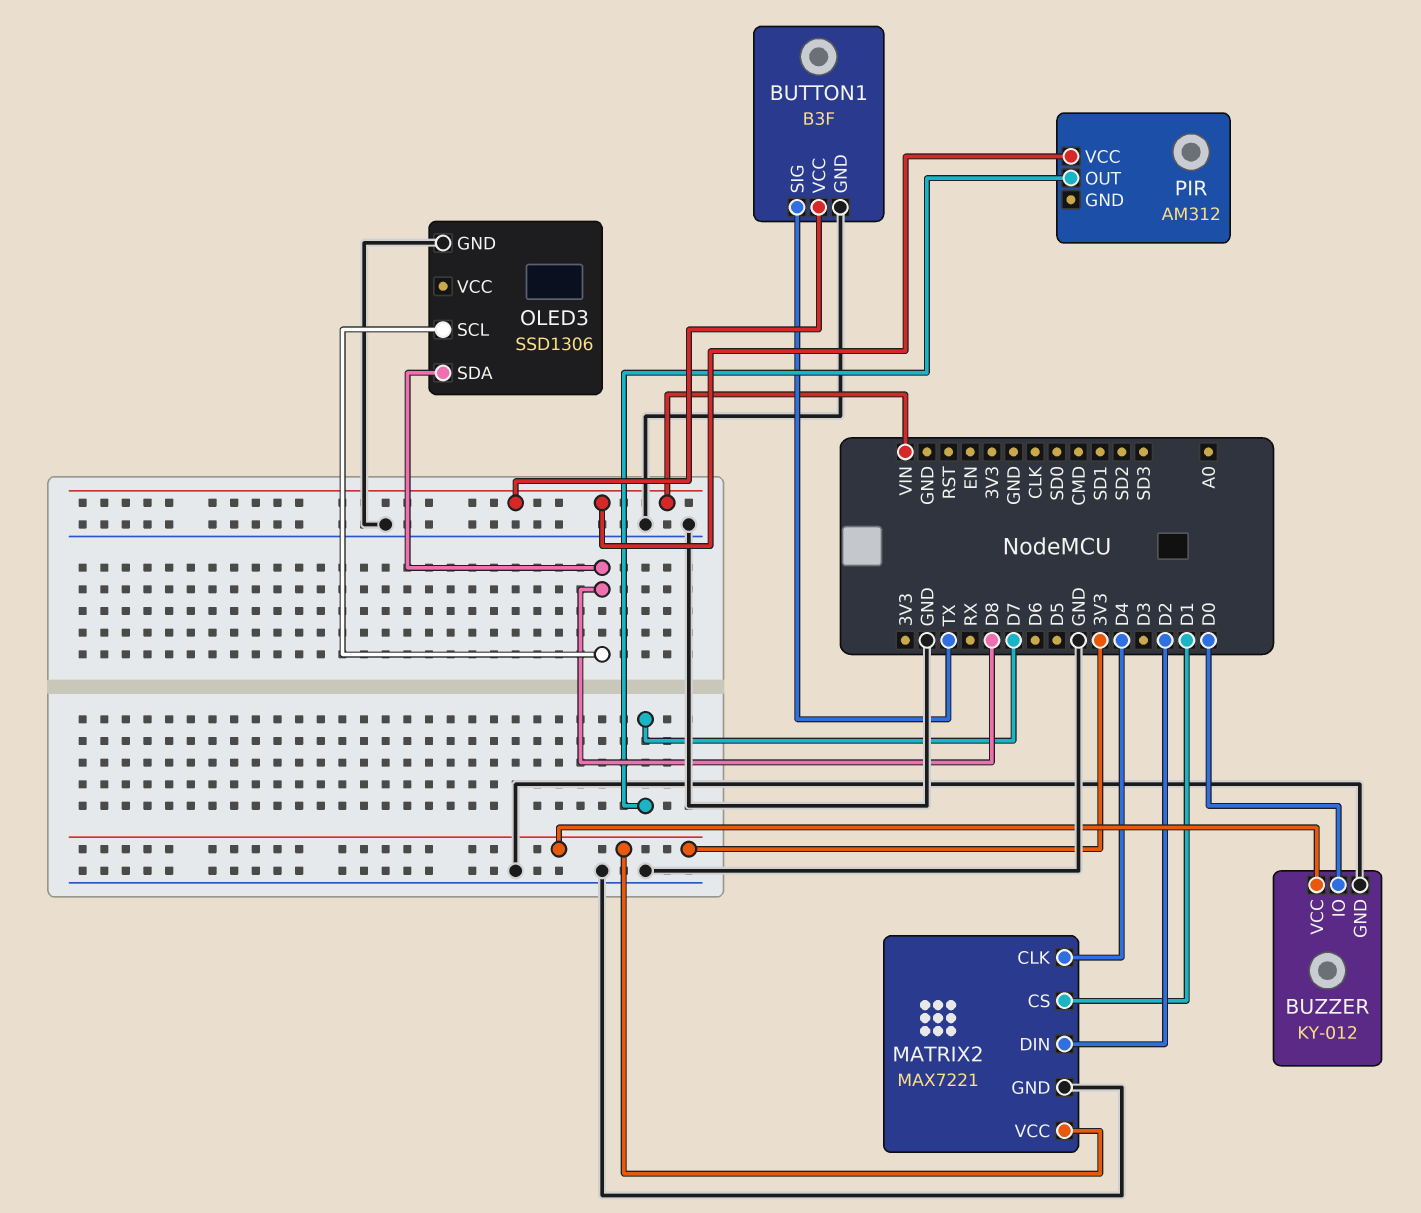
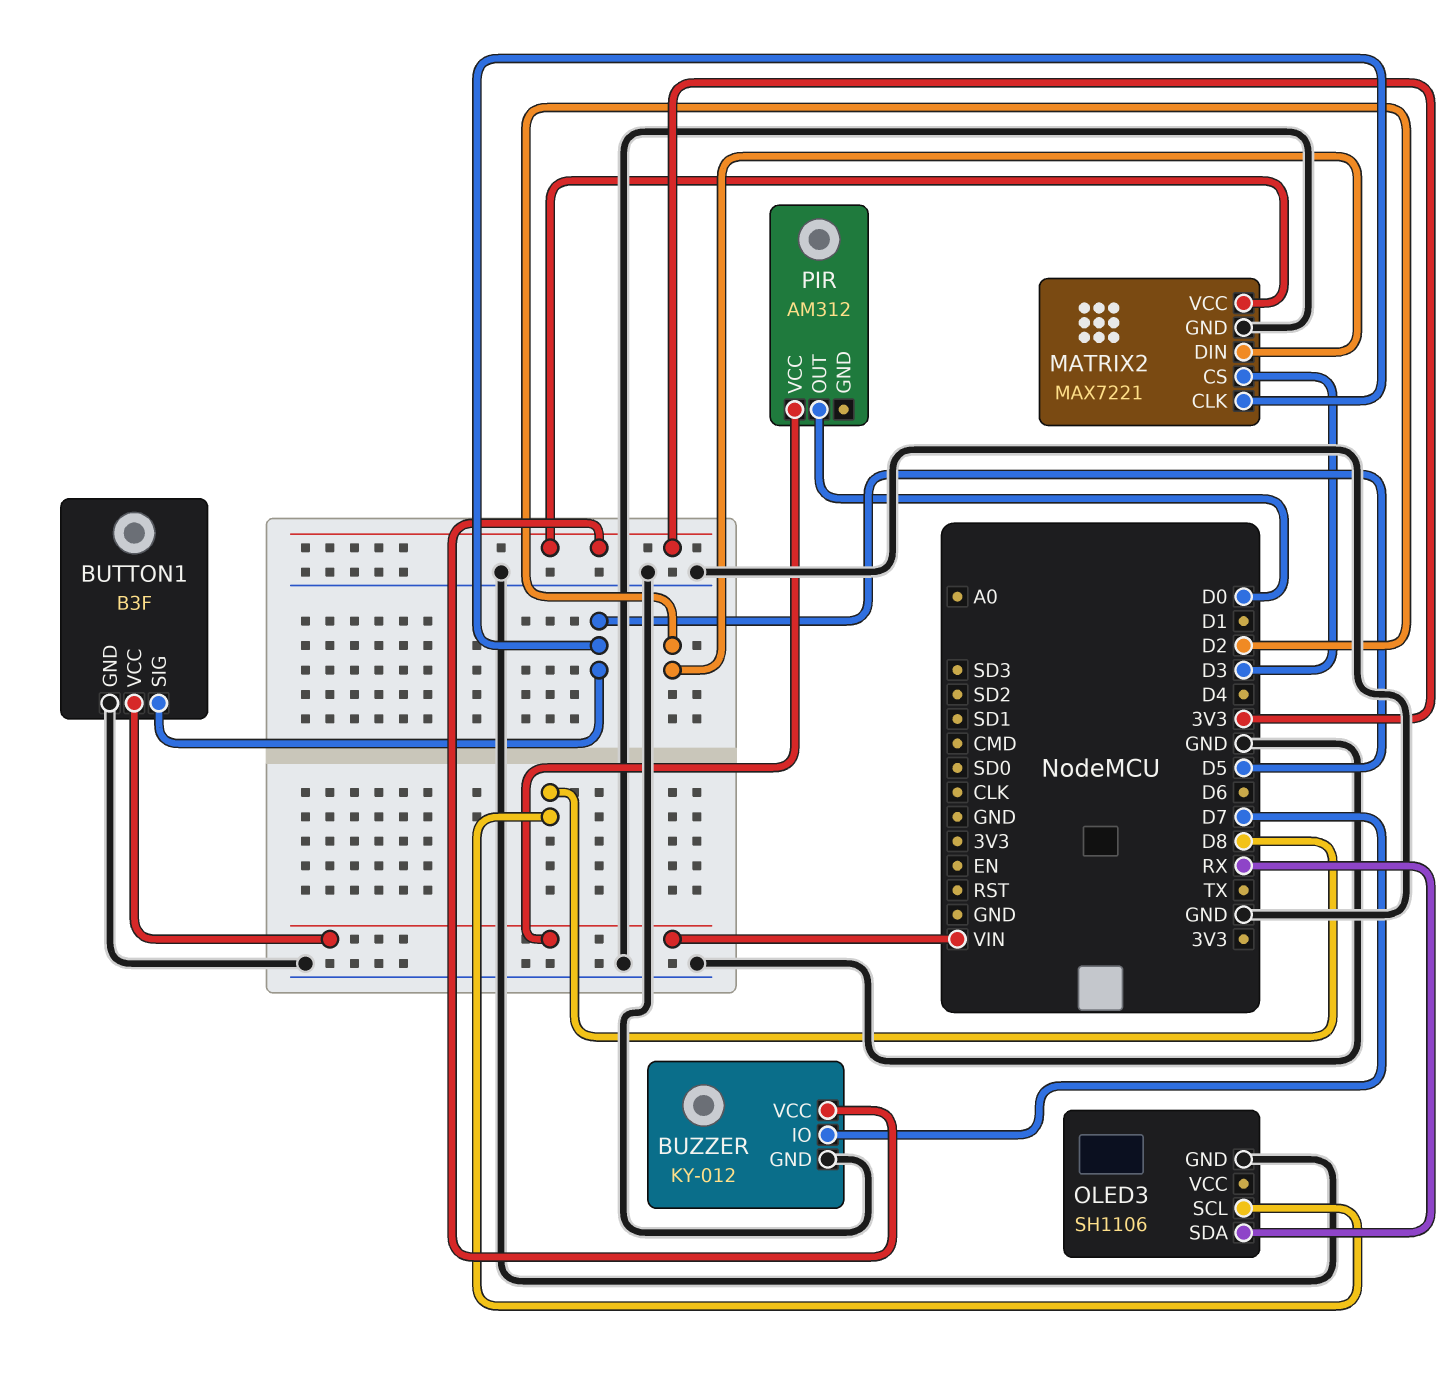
BUTTON1 pin SIG: TX -> D5
BUZZER pin IO: D0 -> D7
MATRIX2 pin CLK: D4 -> D5
MATRIX2 pin CS: D1 -> D3
OLED3: SSD1306 -> SH1106
OLED3 pin SDA: D8 -> RX
PIR pin OUT: D7 -> D0

